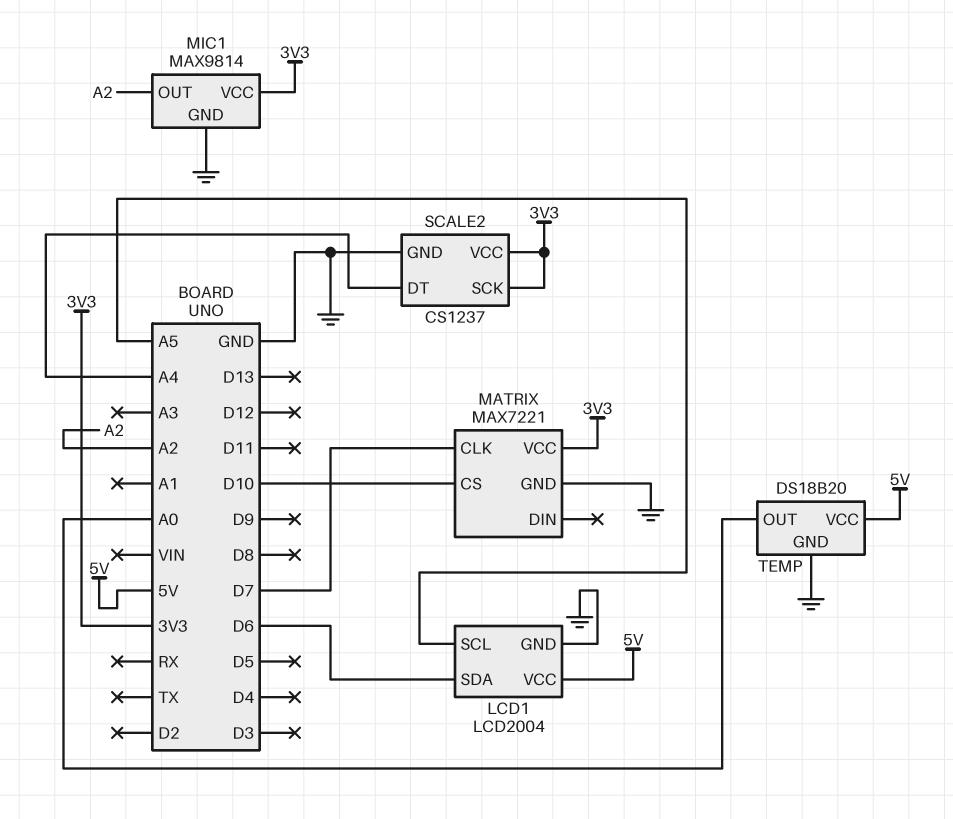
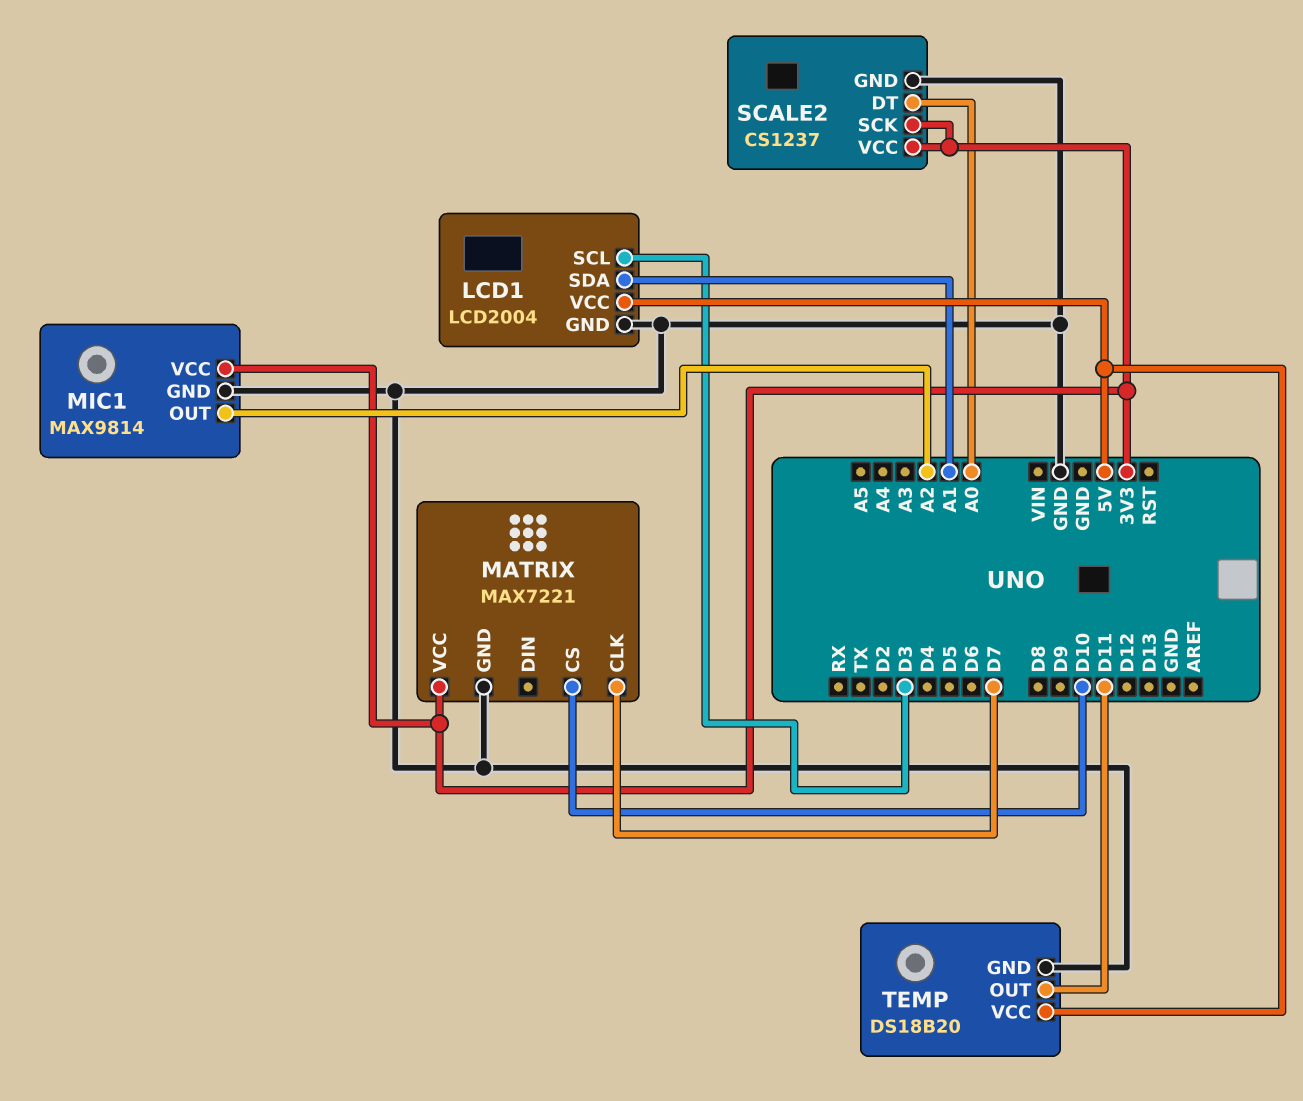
LCD1 pin SCL: A5 -> D3
LCD1 pin SDA: D6 -> A1
SCALE2 pin DT: A4 -> A0
TEMP pin OUT: A0 -> D11

